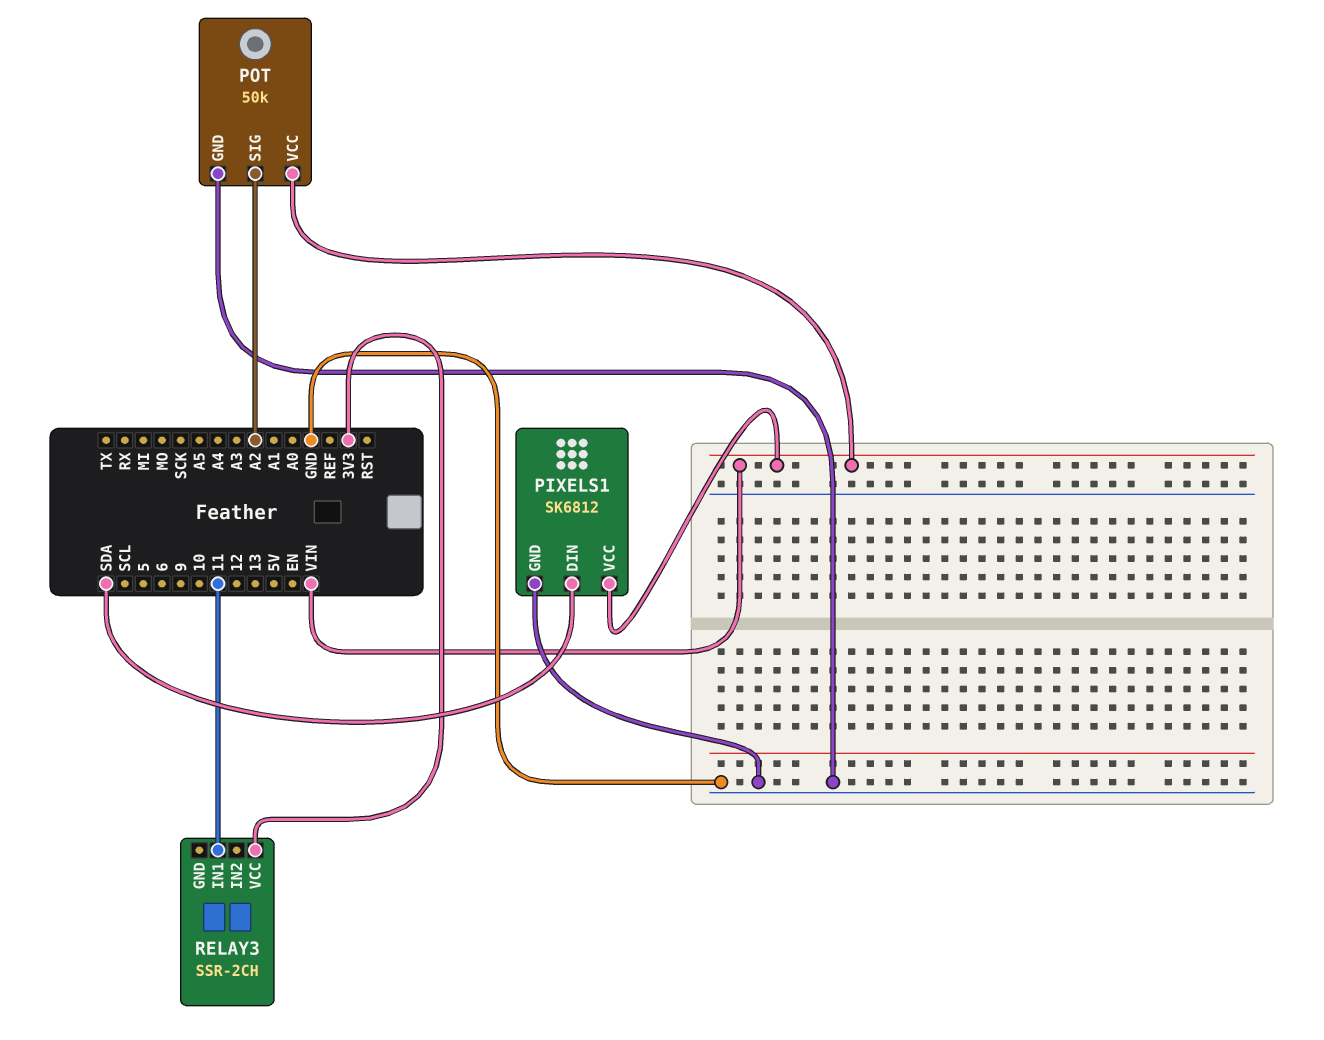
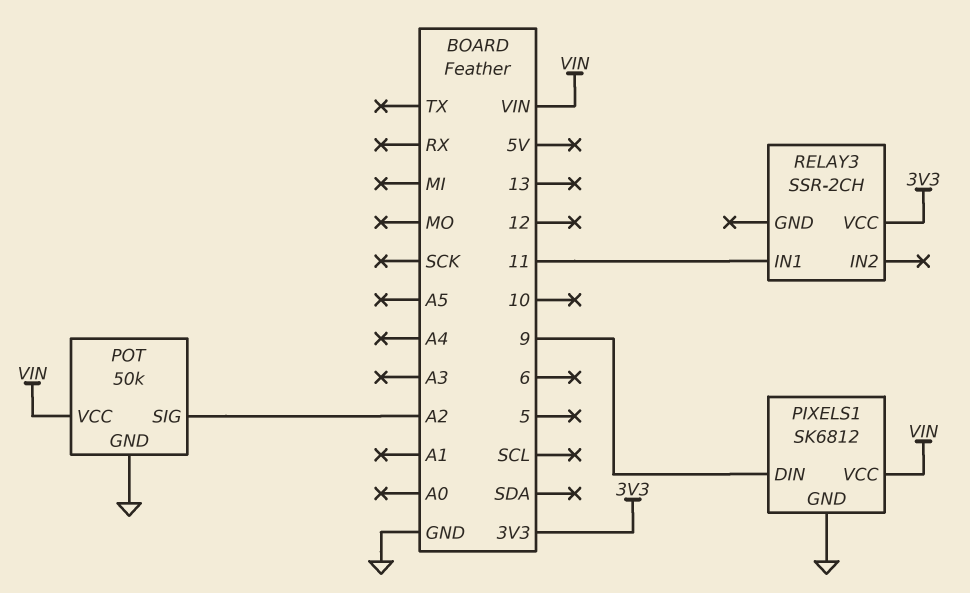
PIXELS1 pin DIN: SDA -> 9

